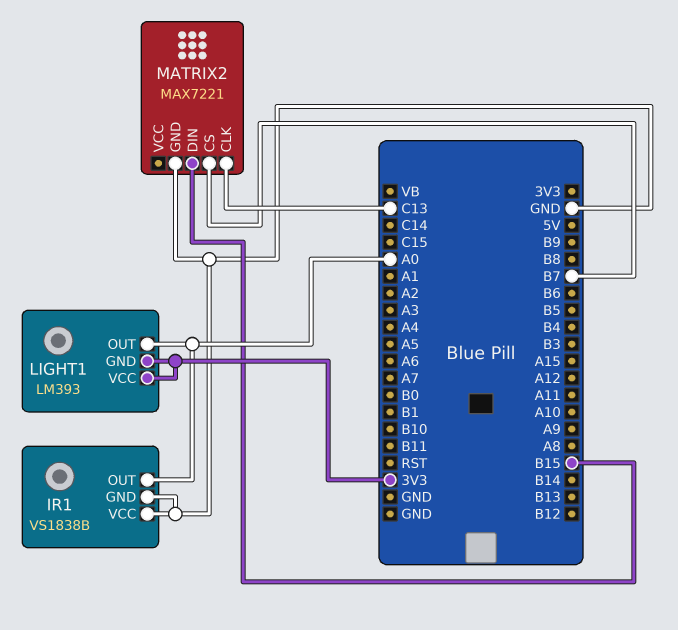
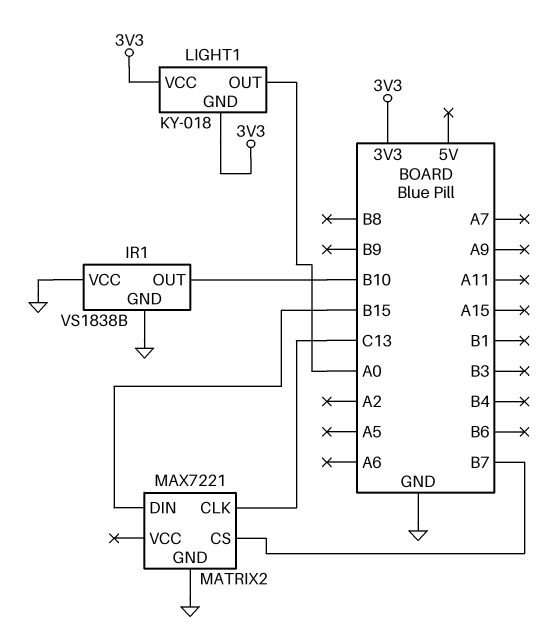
IR1 pin OUT: A0 -> B10
LIGHT1: LM393 -> KY-018

